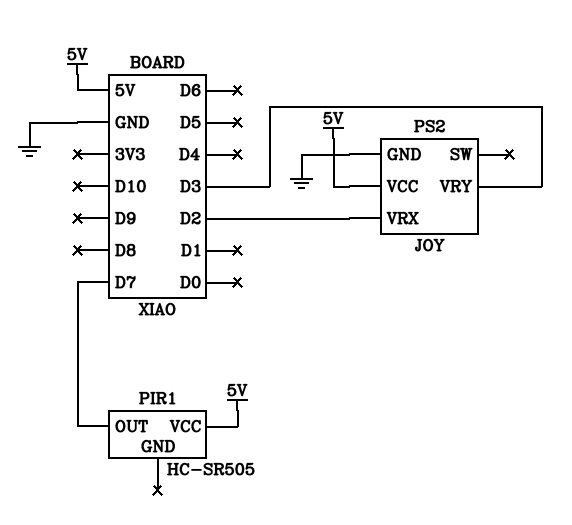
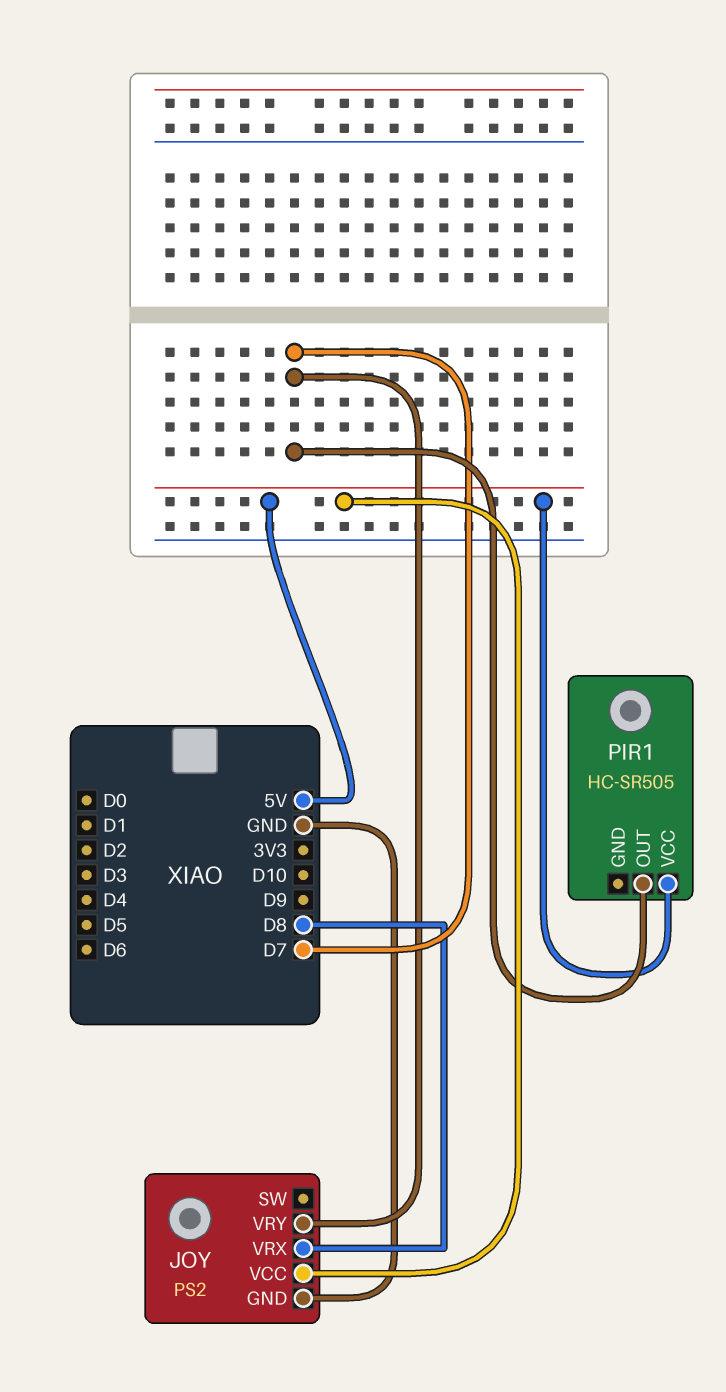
JOY pin VRX: D2 -> D8
JOY pin VRY: D3 -> D7

